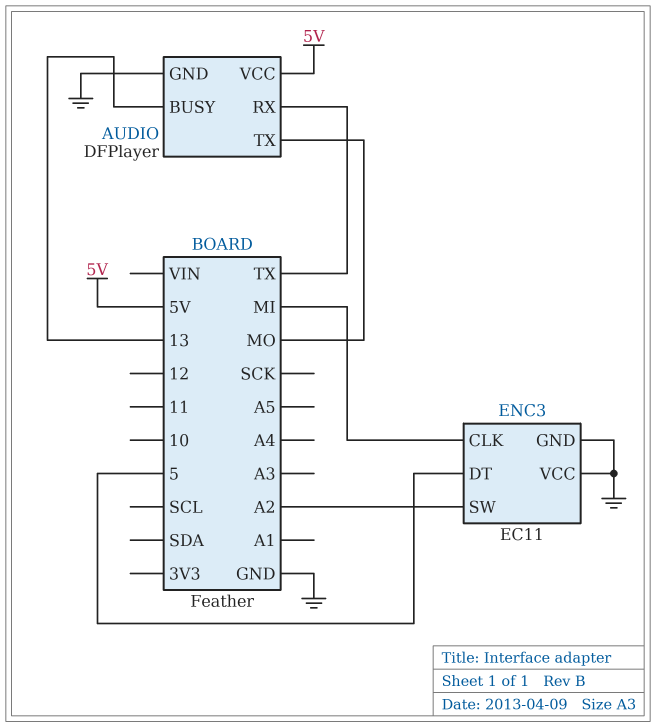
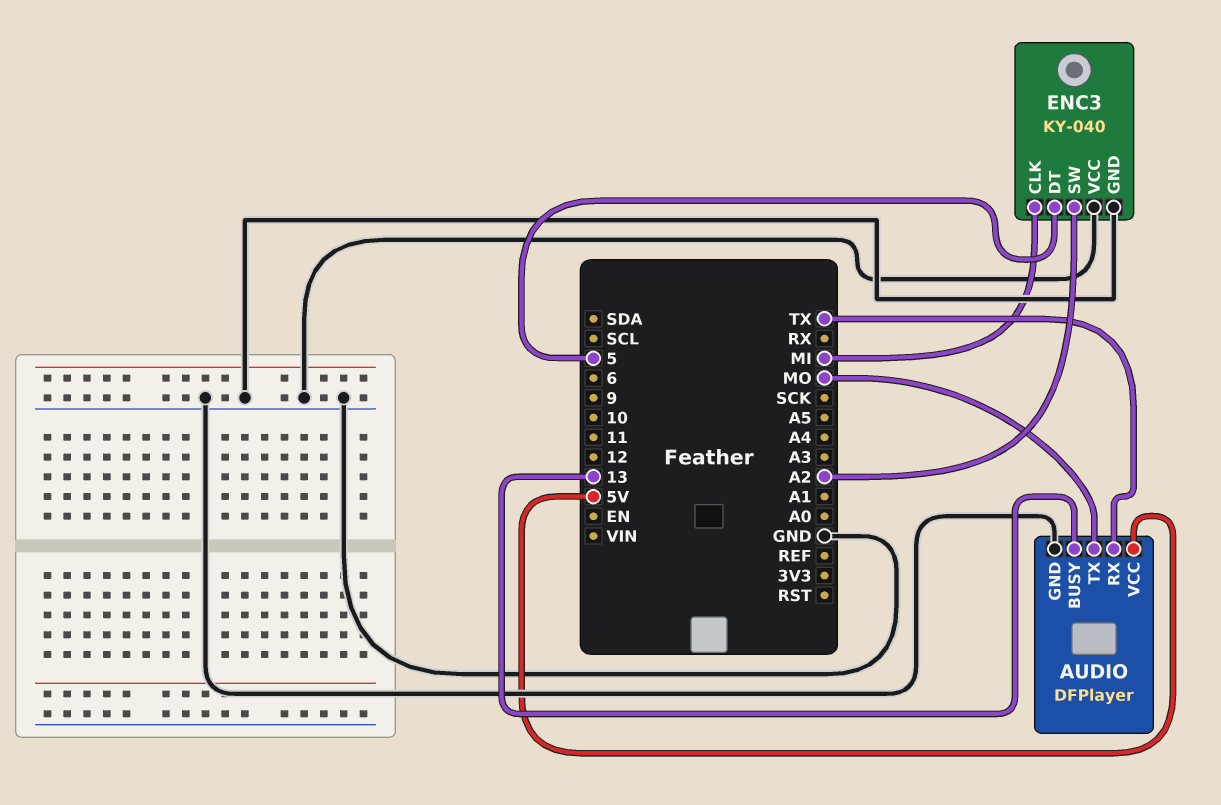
ENC3: EC11 -> KY-040

